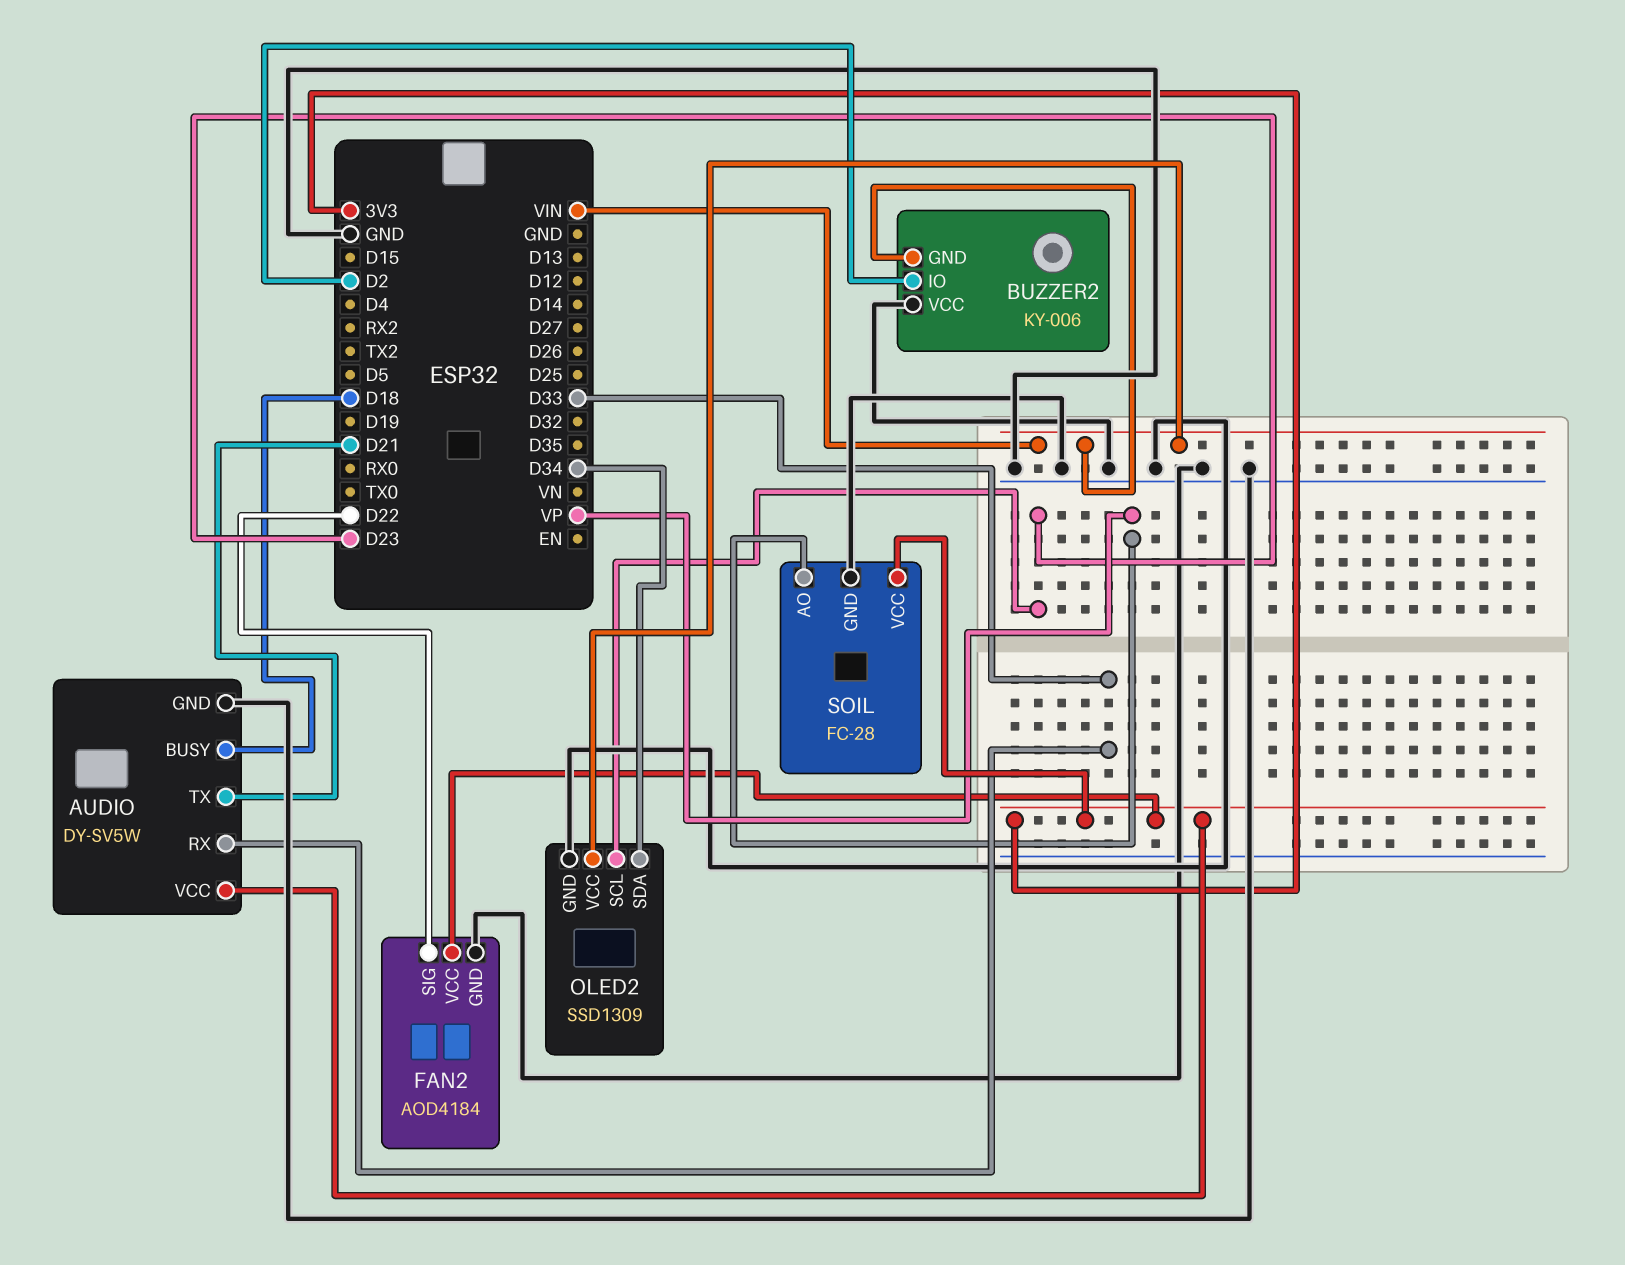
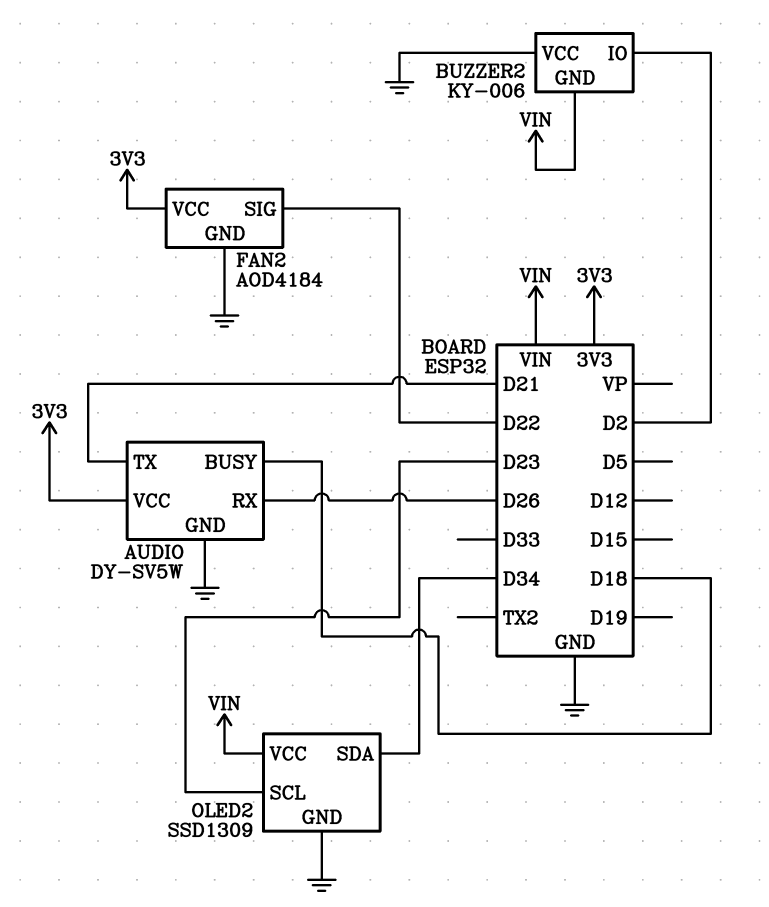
AUDIO pin RX: D33 -> D26
SOIL: FC-28 -> none
SOIL pin AO: VP -> none
SOIL pin GND: GND -> none
SOIL pin VCC: 3V3 -> none

